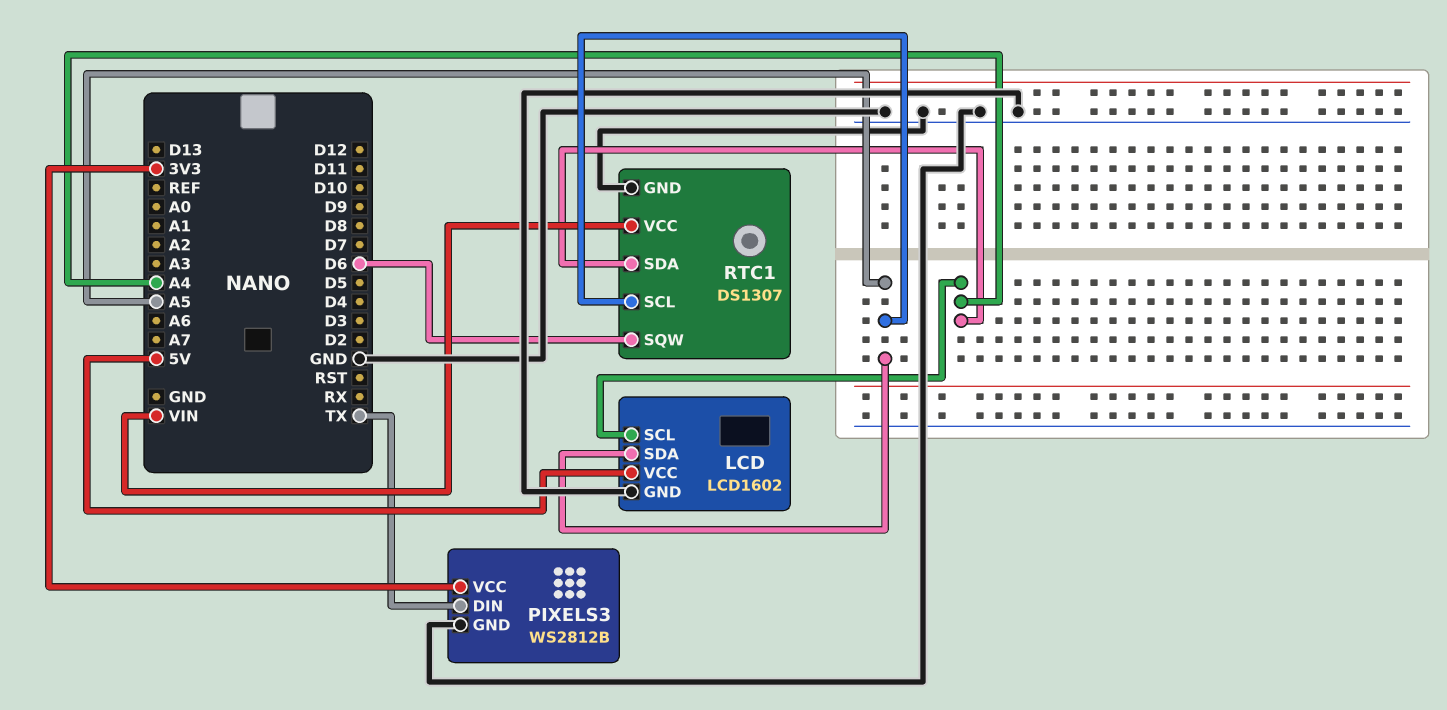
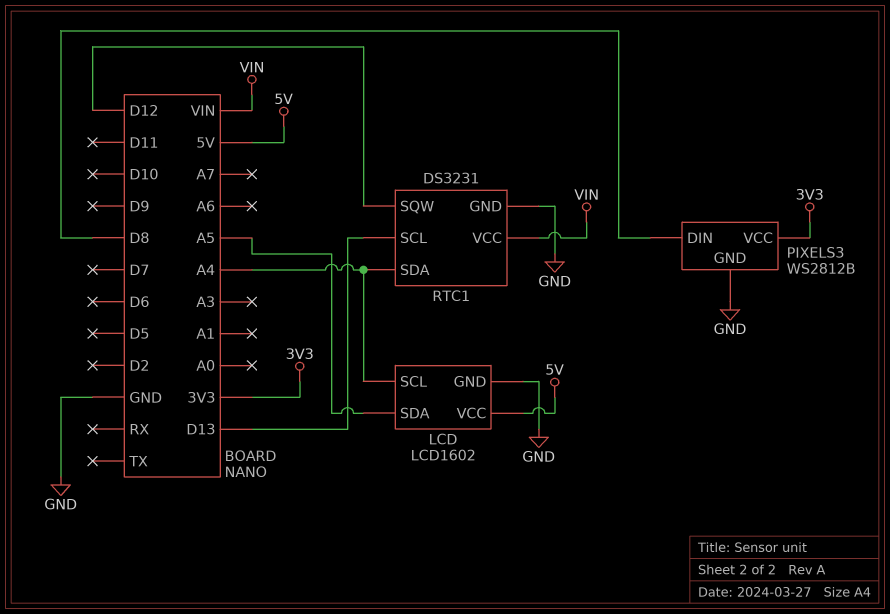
PIXELS3 pin DIN: TX -> D8
RTC1: DS1307 -> DS3231
RTC1 pin SCL: A5 -> D13
RTC1 pin SQW: D6 -> D12

